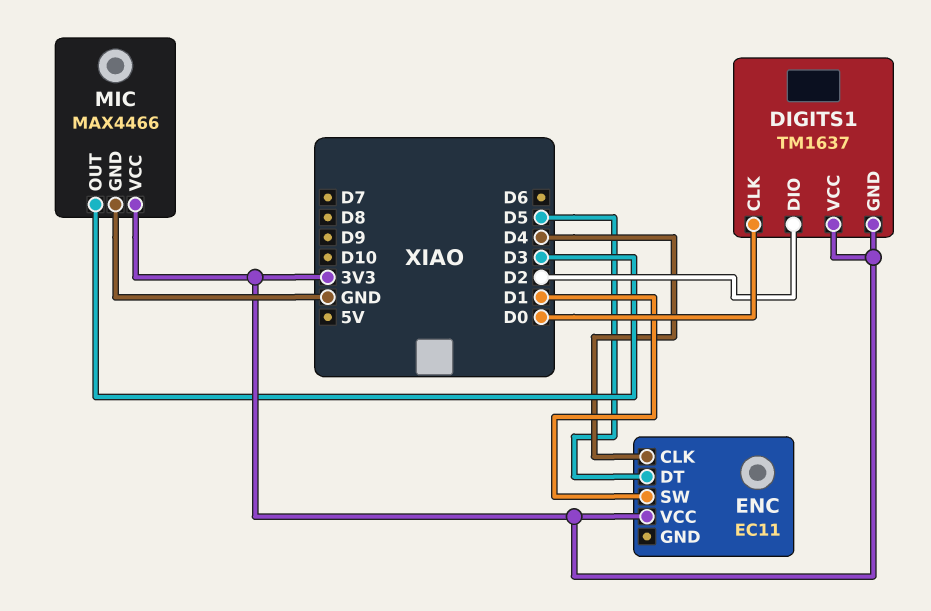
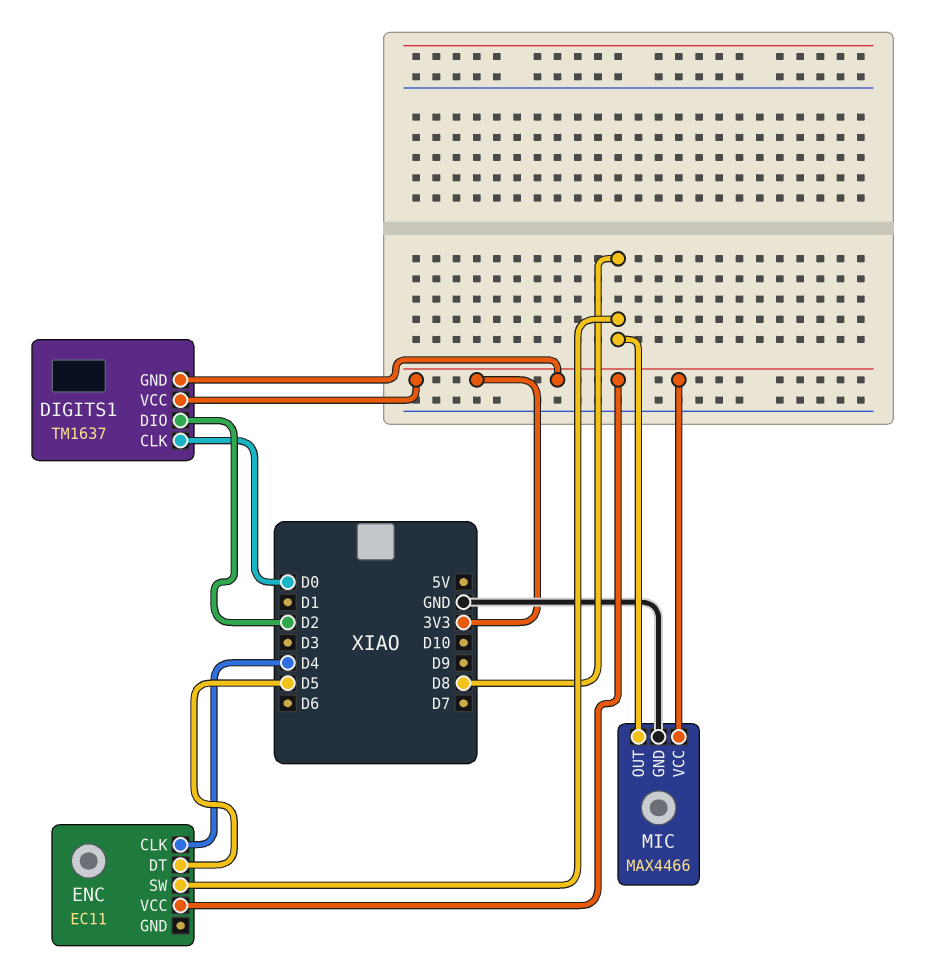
ENC pin SW: D1 -> D8
MIC pin OUT: D3 -> D8

